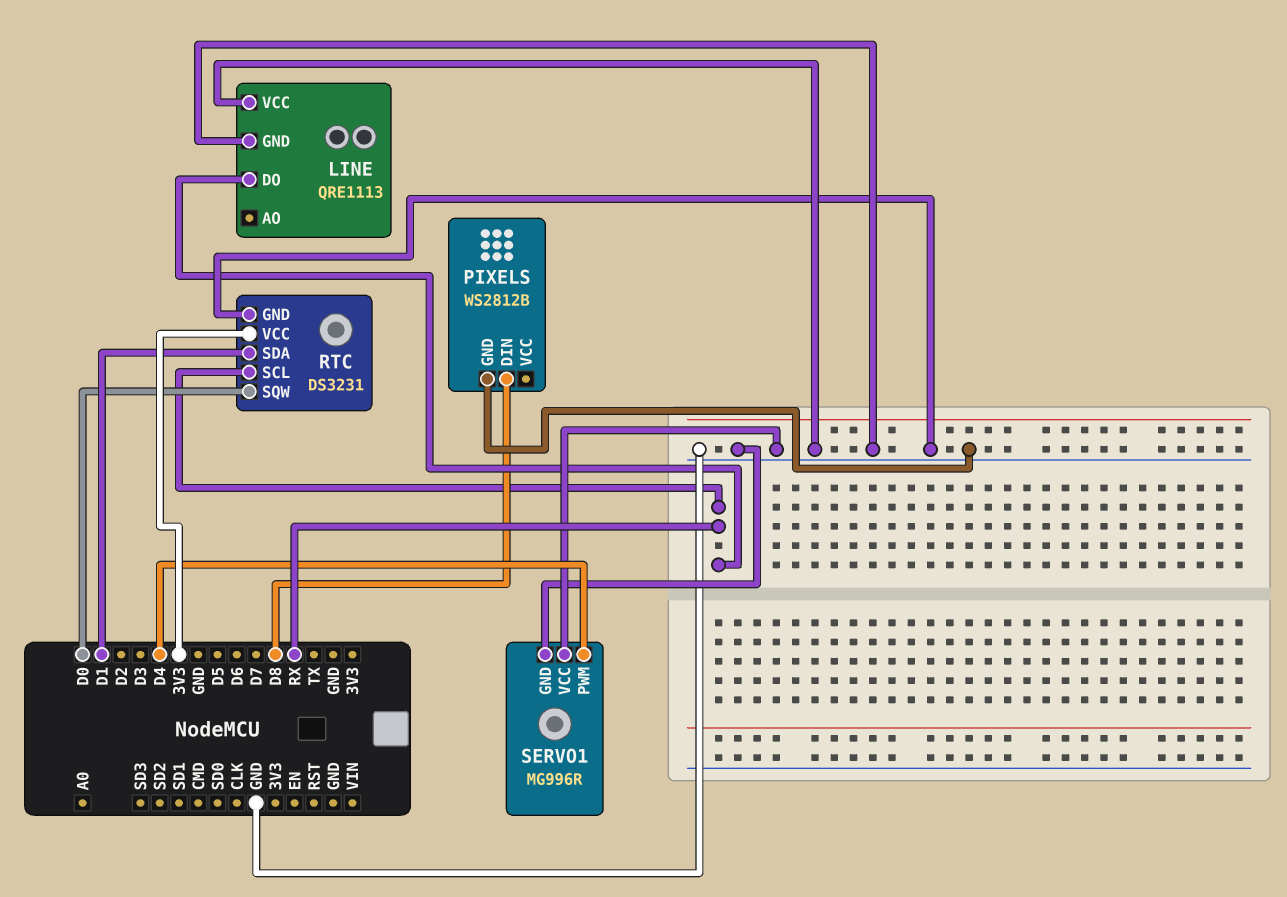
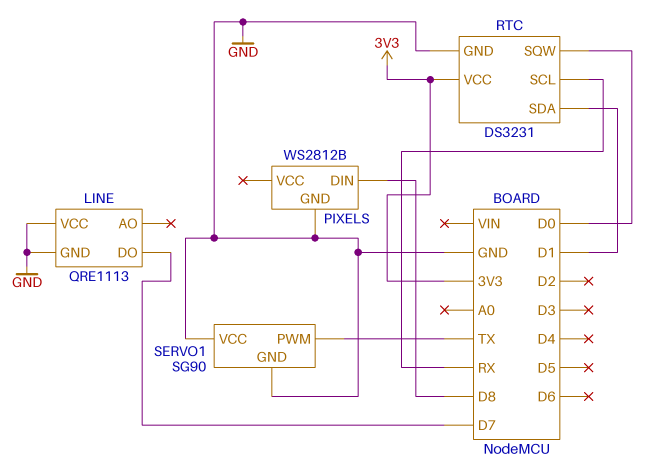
LINE pin DO: RX -> D7
SERVO1: MG996R -> SG90
SERVO1 pin PWM: D4 -> TX

